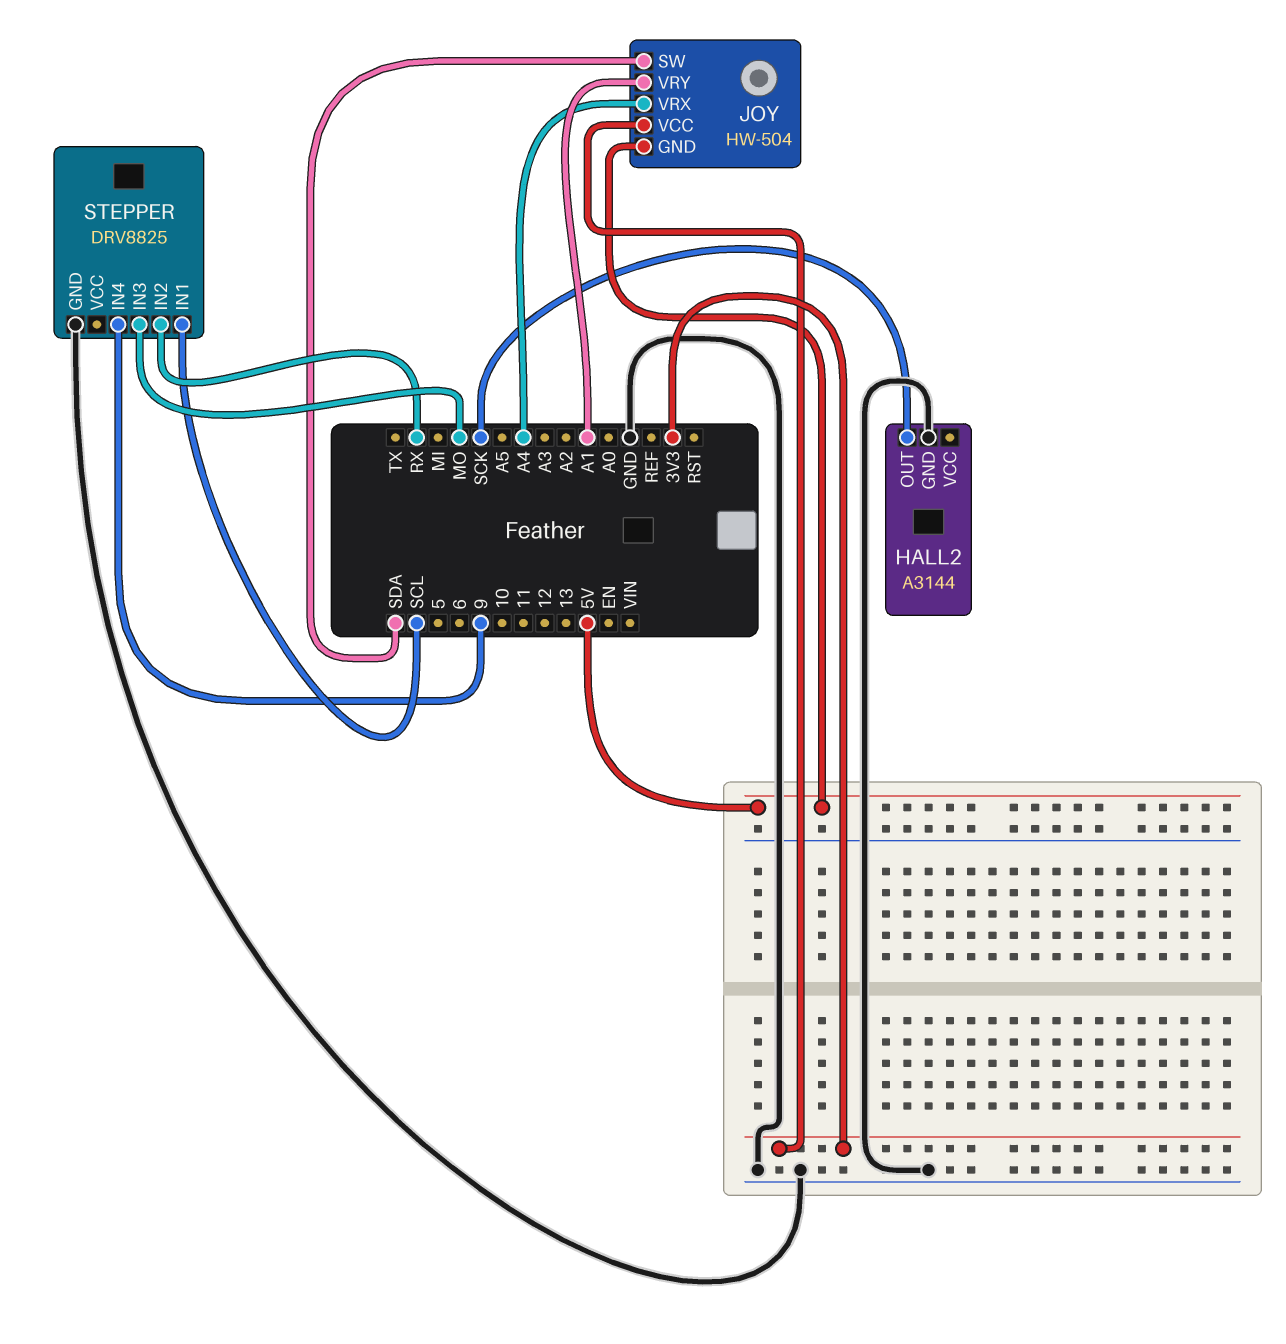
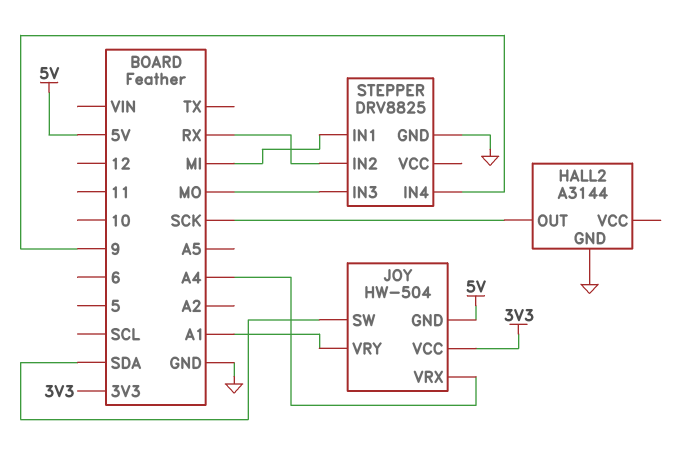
STEPPER pin IN1: SCL -> MI

